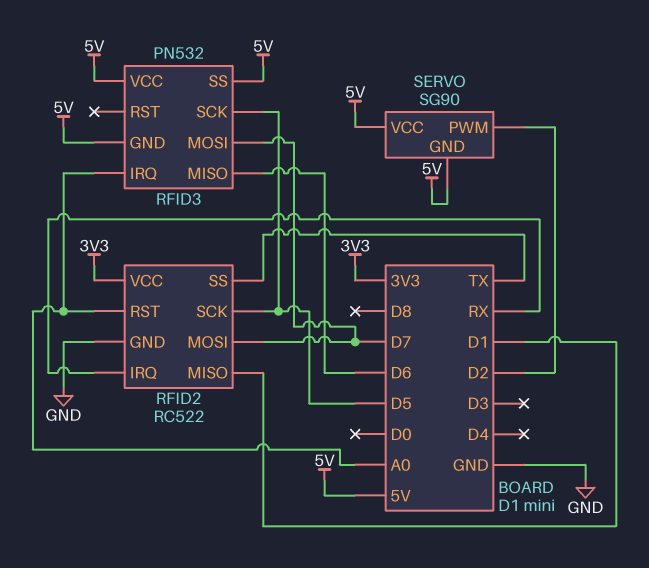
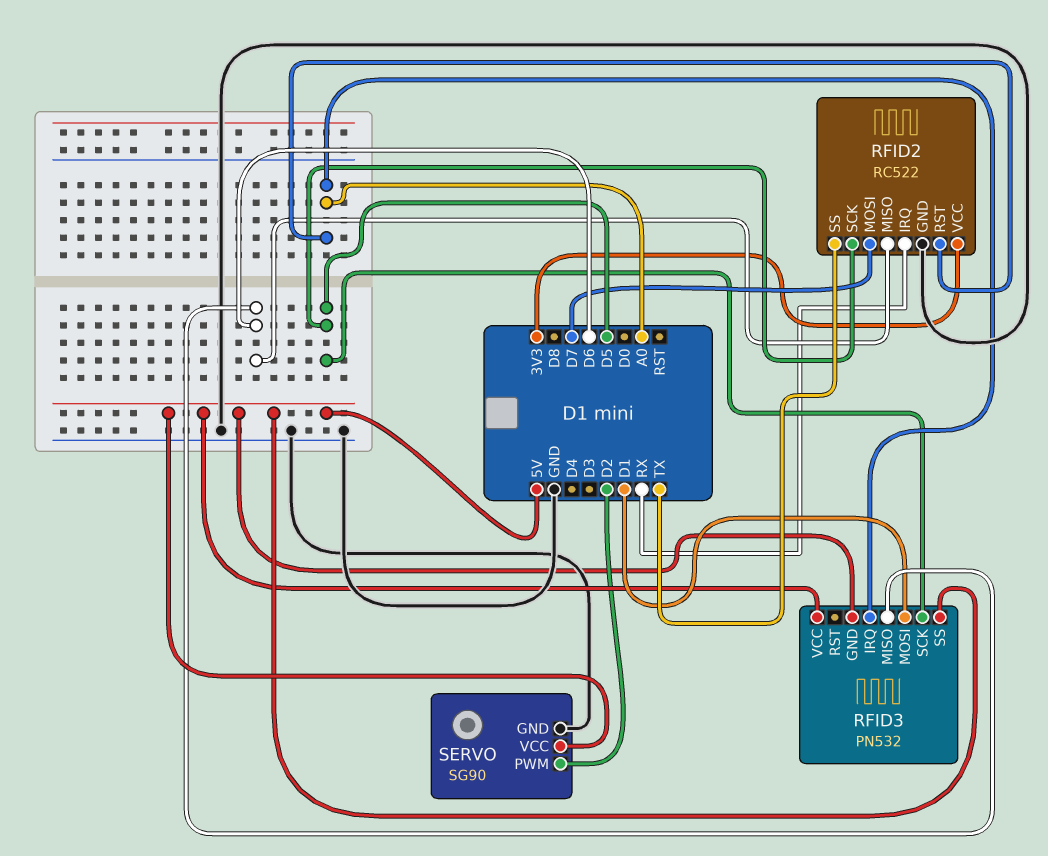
RFID2 pin MISO: D1 -> D6
RFID3 pin MOSI: D7 -> D1
SERVO pin GND: 5V -> GND

